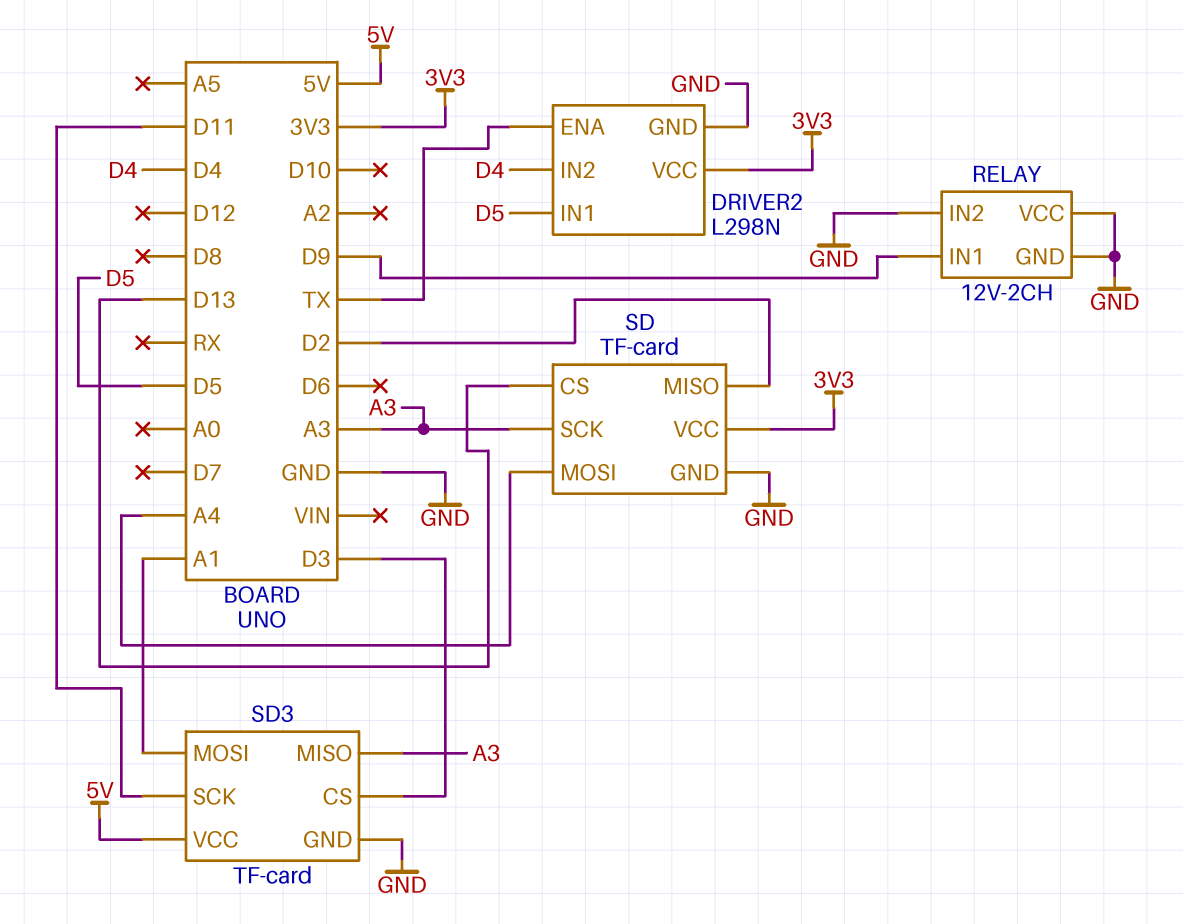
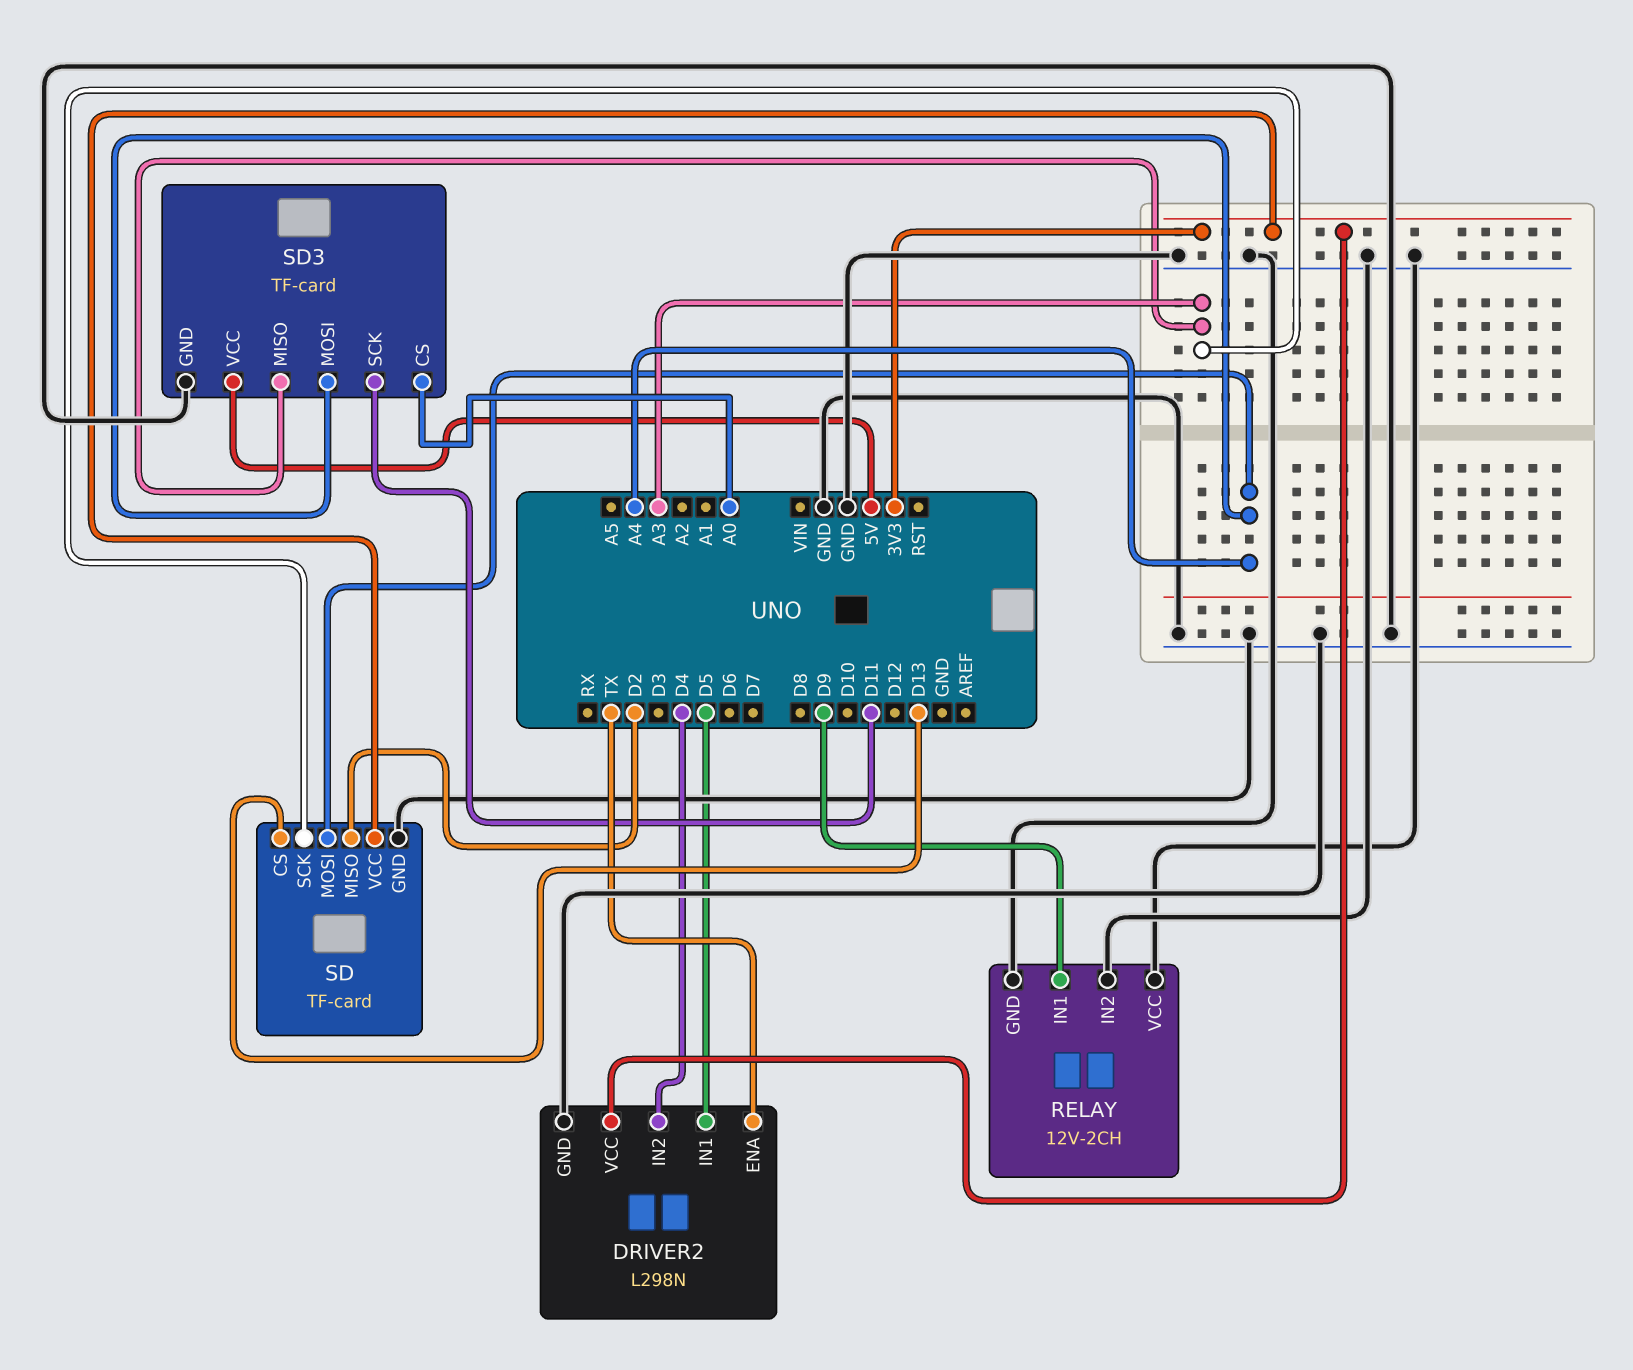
SD3 pin CS: D3 -> A0
SD3 pin MOSI: A1 -> A4

